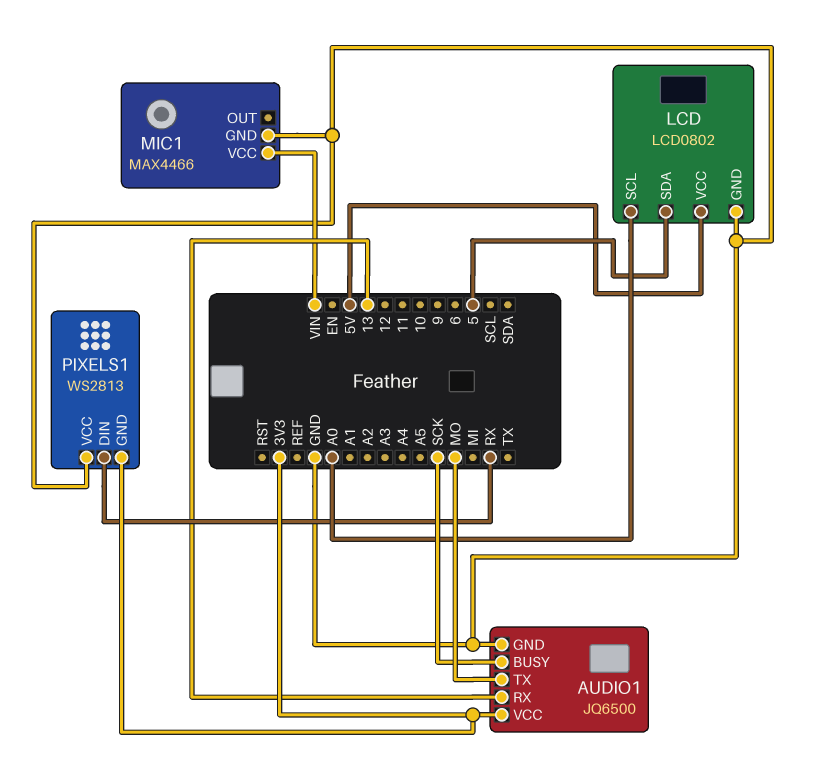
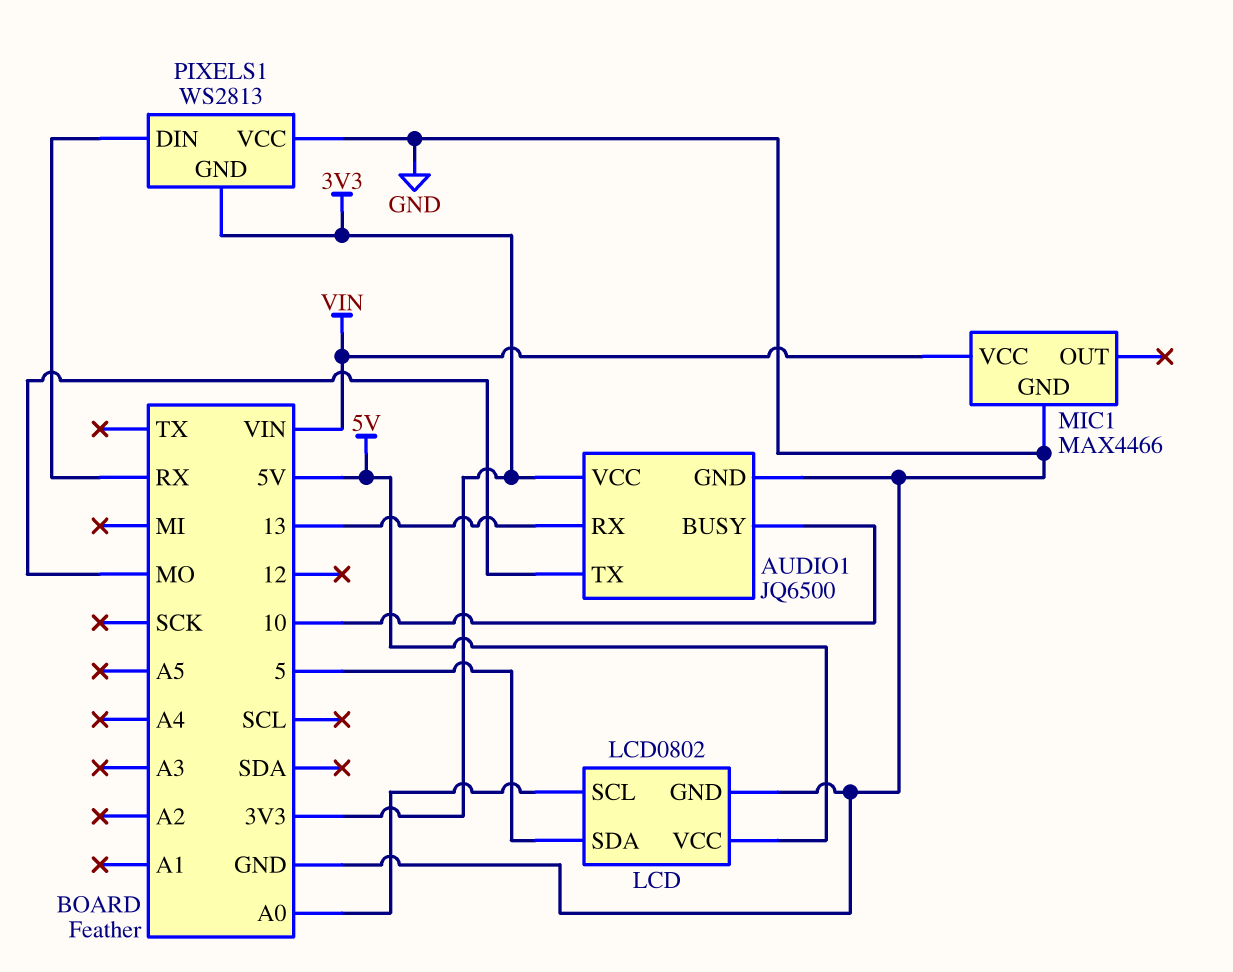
AUDIO1 pin BUSY: SCK -> 10

